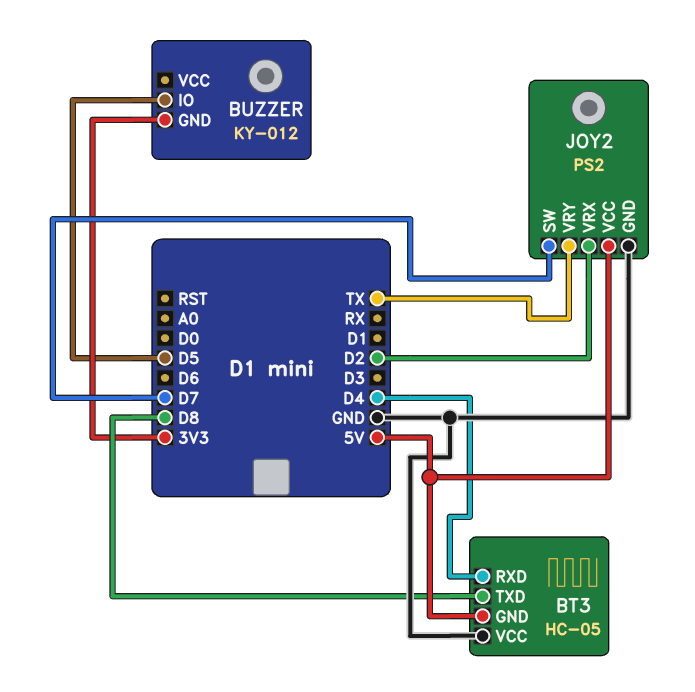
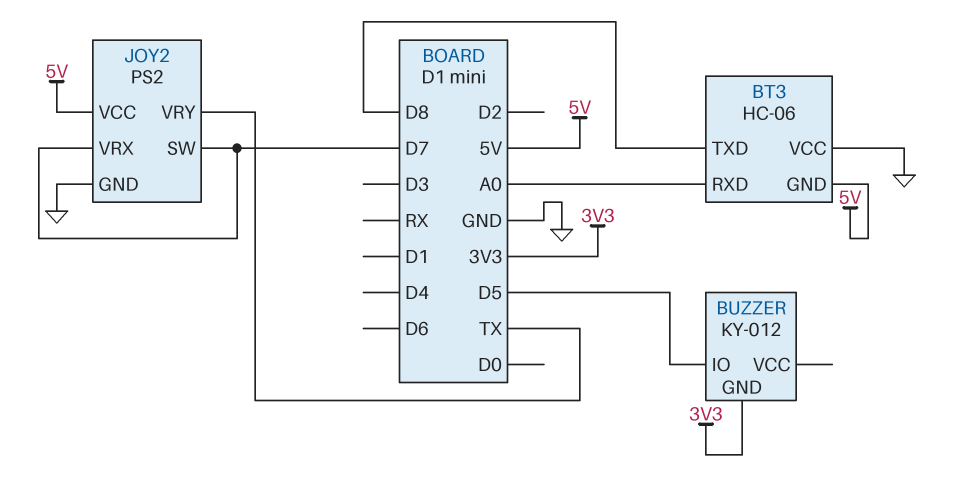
BT3: HC-05 -> HC-06
BT3 pin RXD: D4 -> A0
JOY2 pin VRX: D2 -> D7

